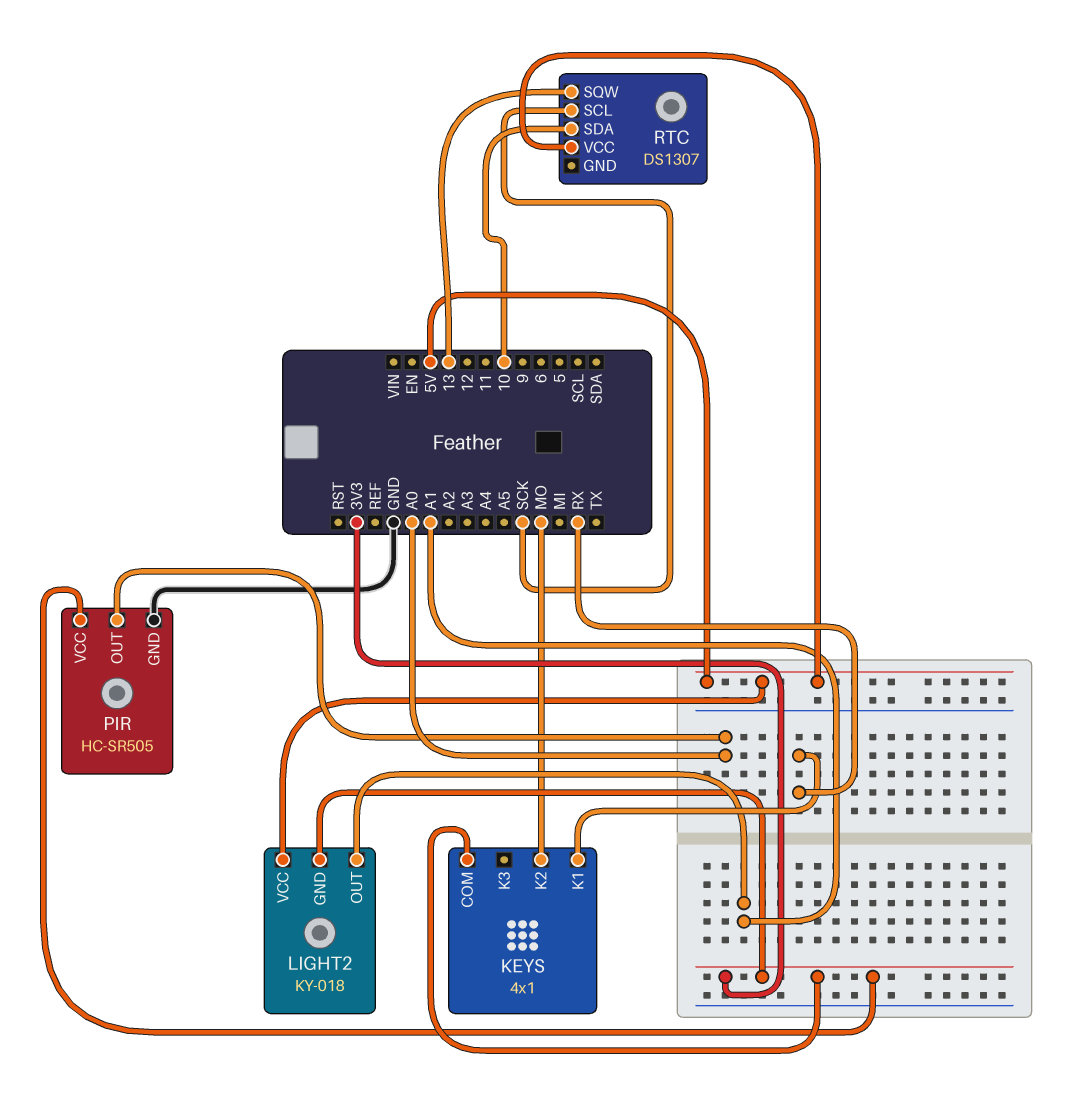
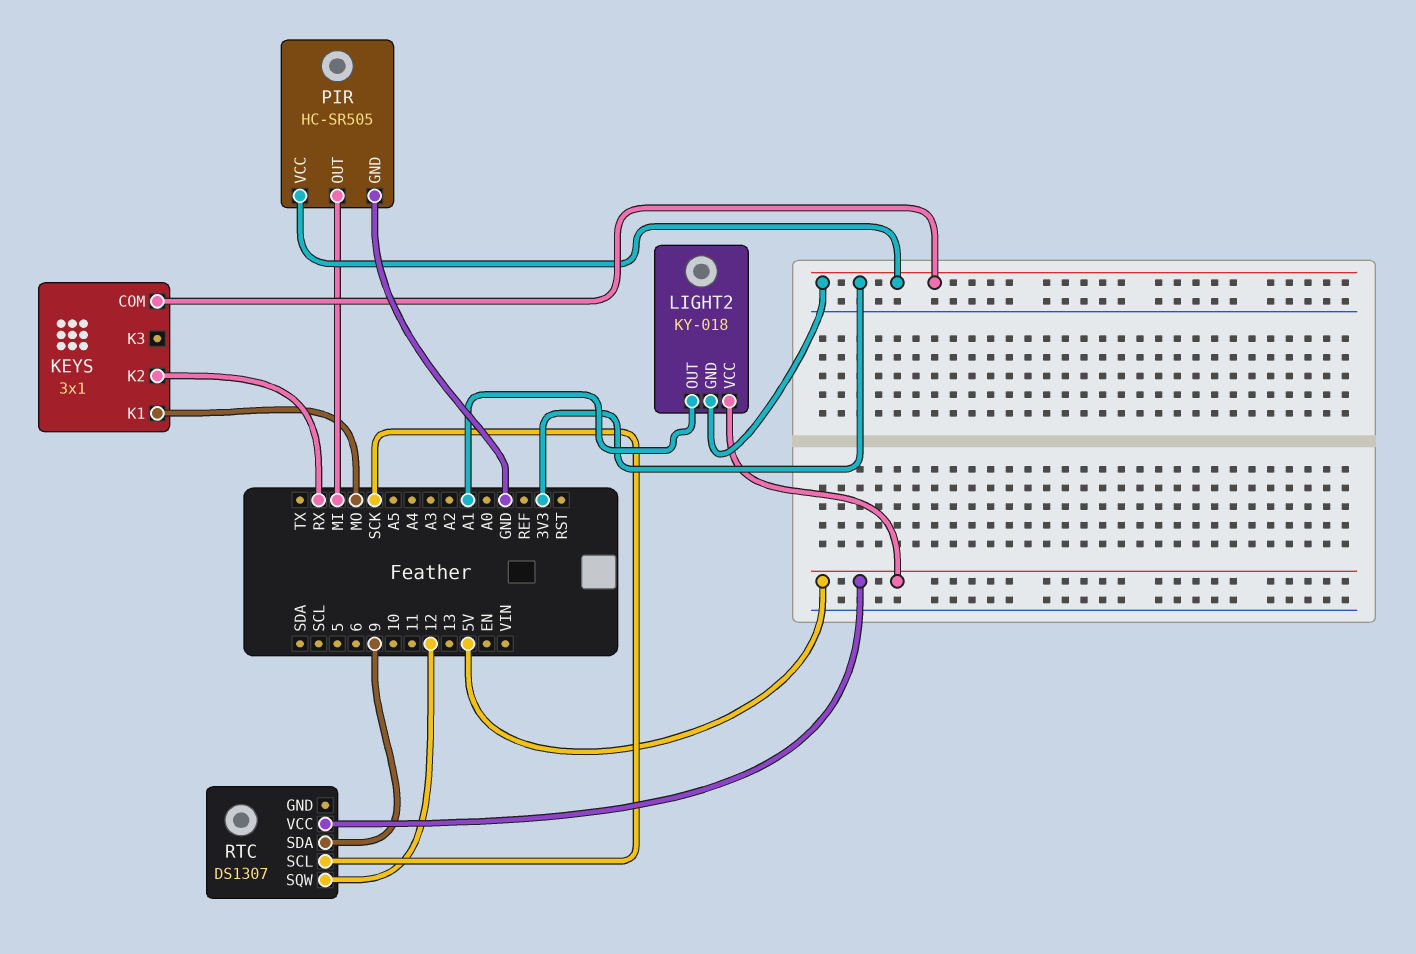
KEYS: 4x1 -> 3x1
KEYS pin K1: RX -> MO
KEYS pin K2: MO -> RX
PIR pin OUT: A0 -> MI
RTC pin SDA: 10 -> 9
RTC pin SQW: 13 -> 12

